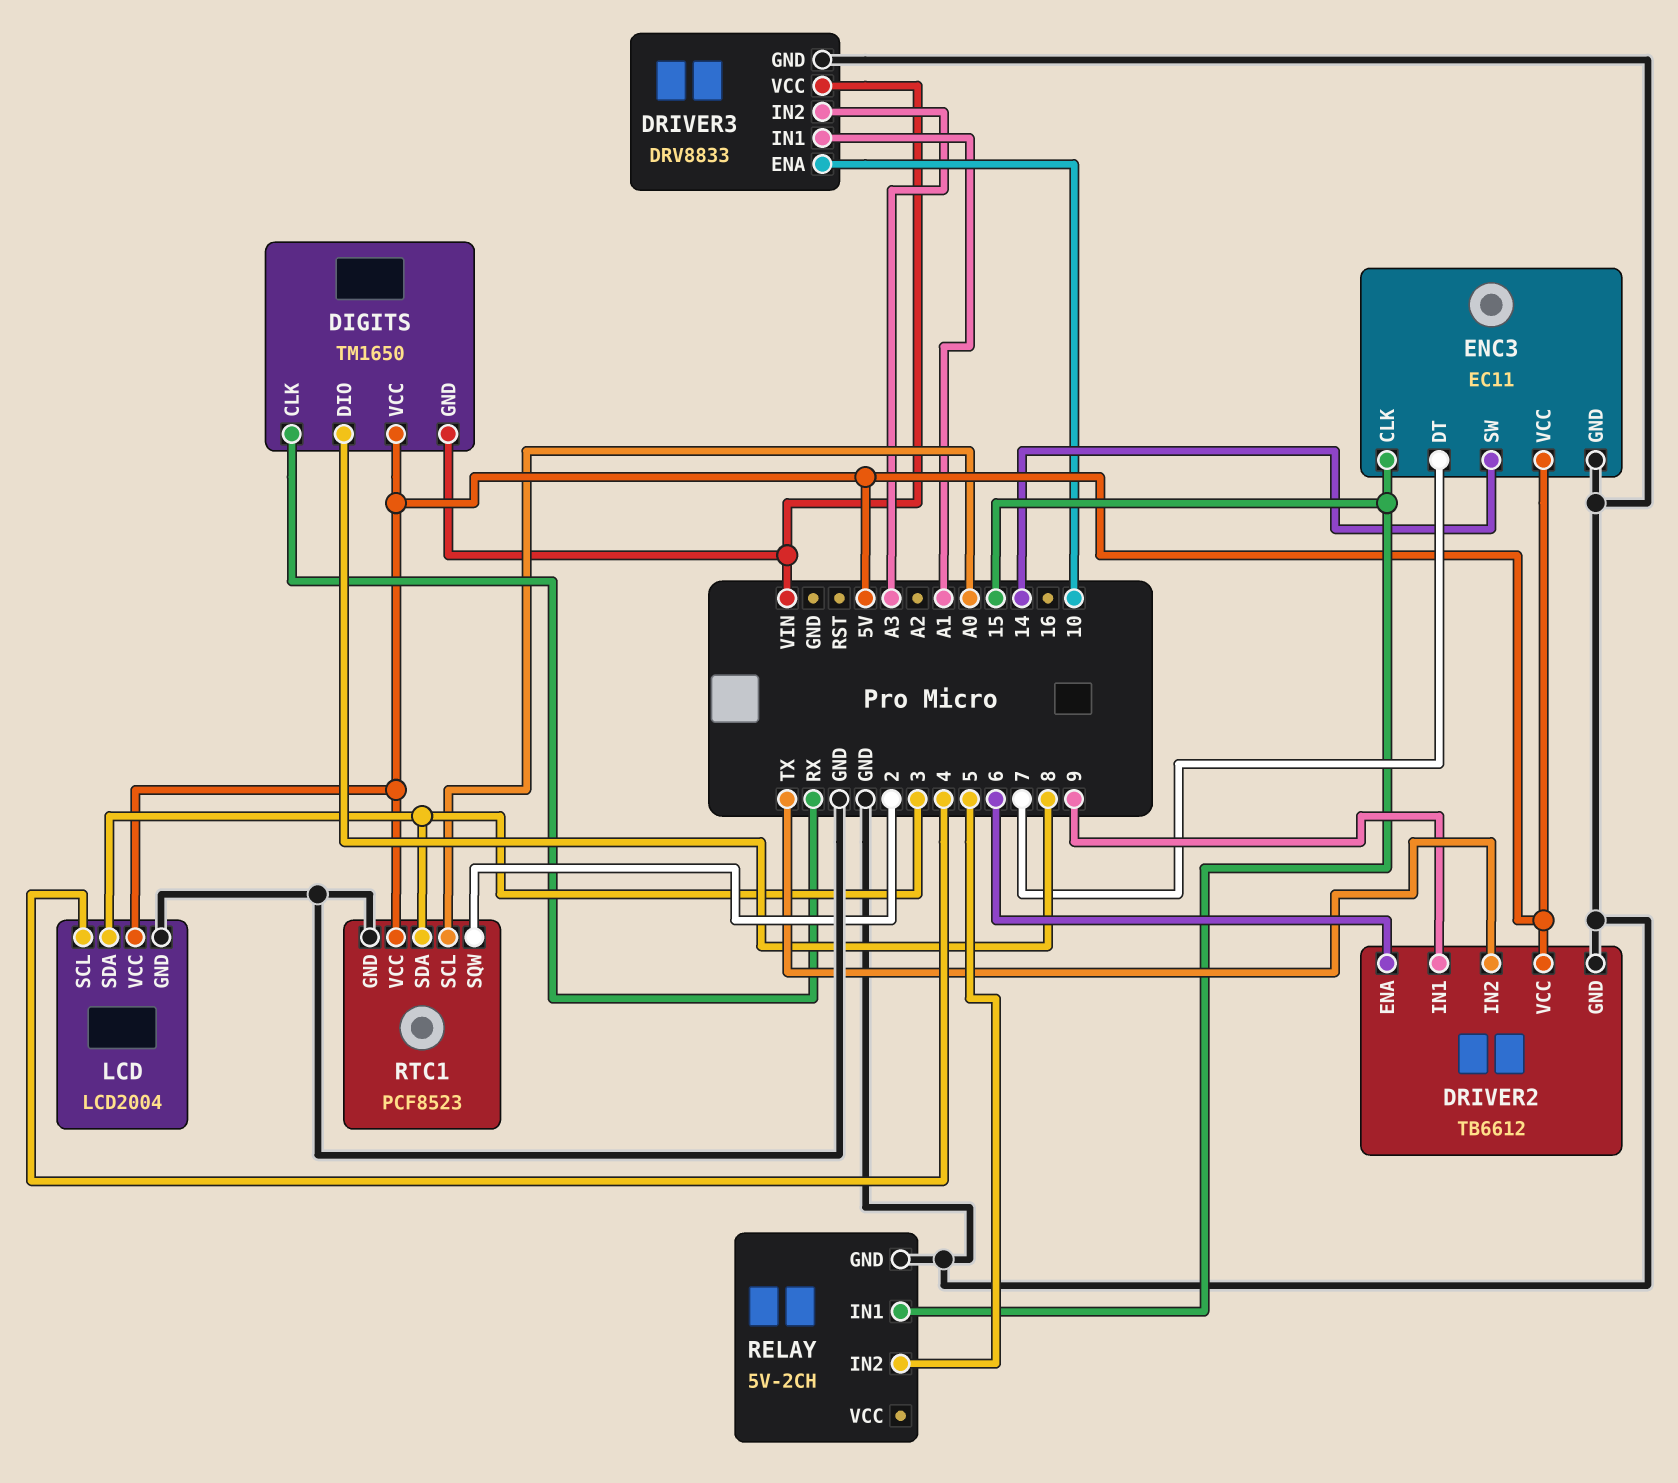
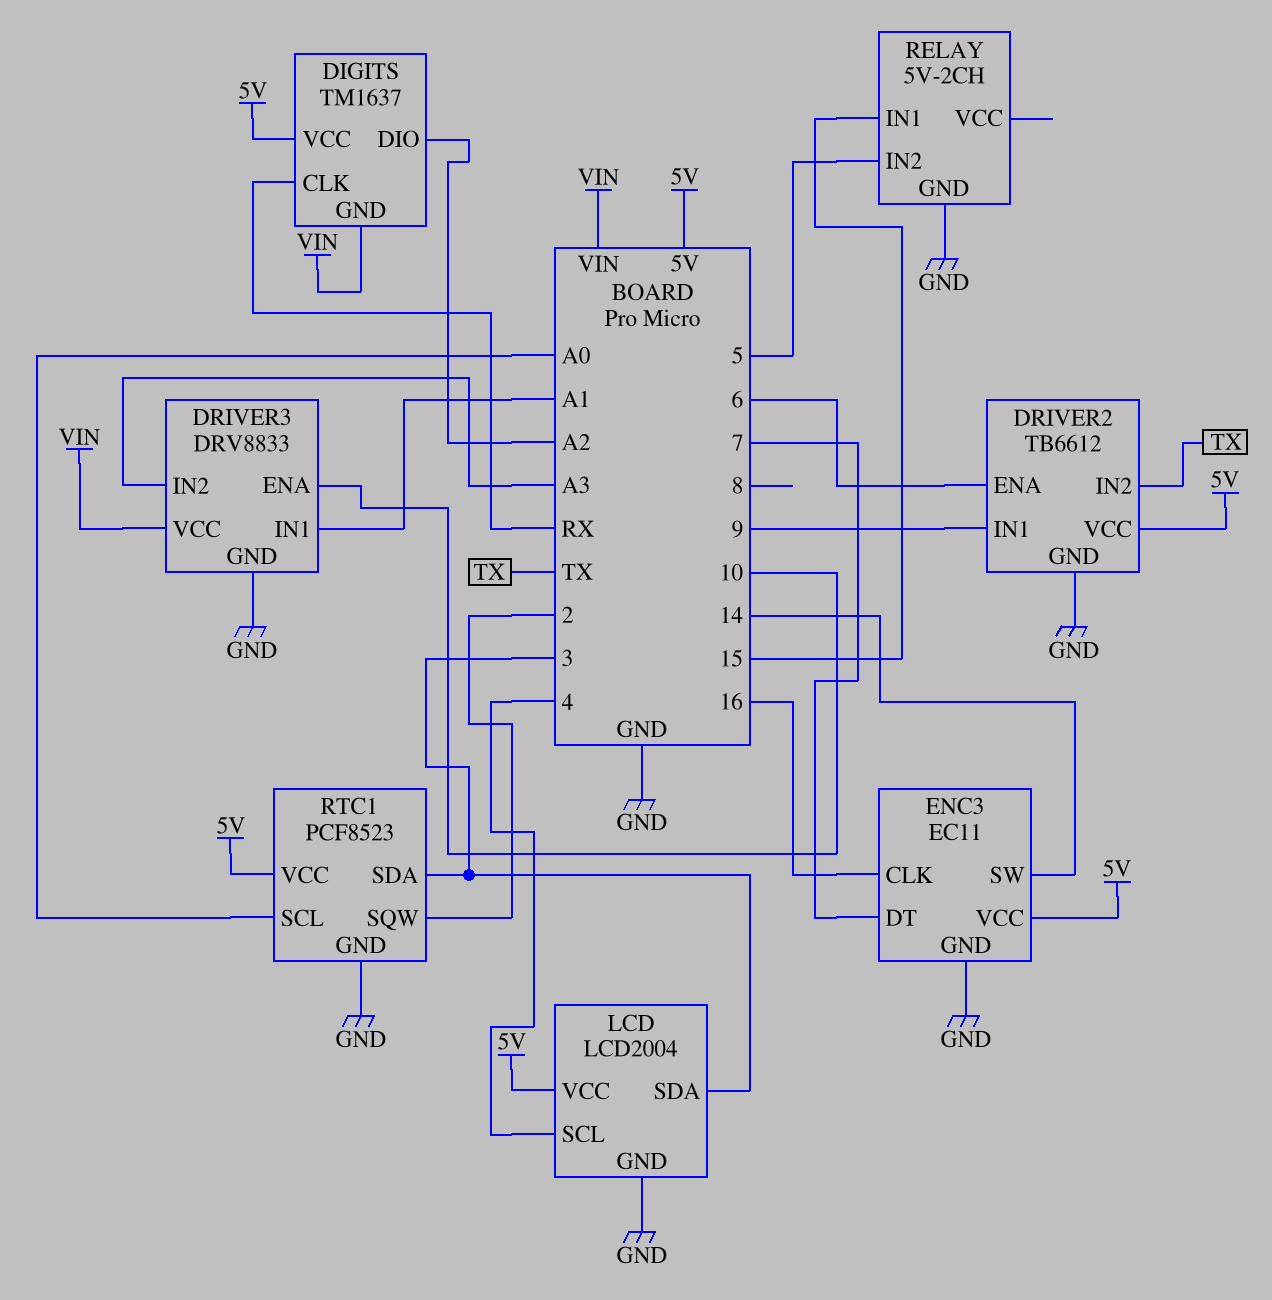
DIGITS: TM1650 -> TM1637
DIGITS pin DIO: 8 -> A2
ENC3 pin CLK: 15 -> 16

